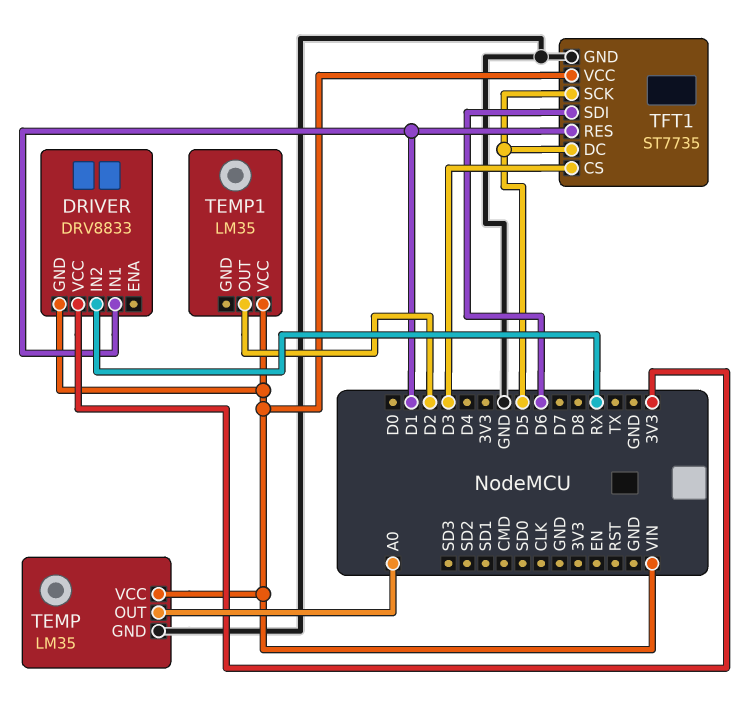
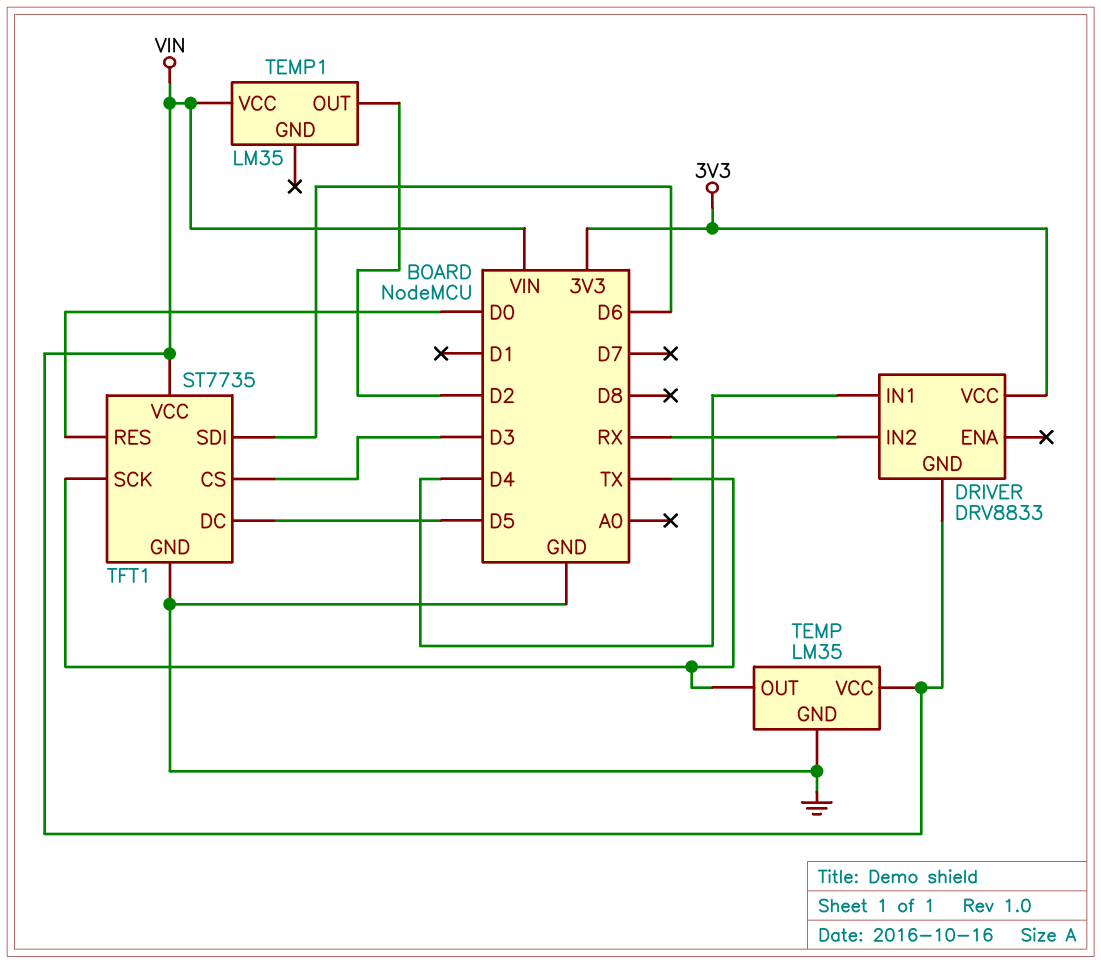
DRIVER pin IN1: D1 -> D4
TEMP pin OUT: A0 -> TX
TFT1 pin RES: D1 -> D0
TFT1 pin SCK: D5 -> TX

